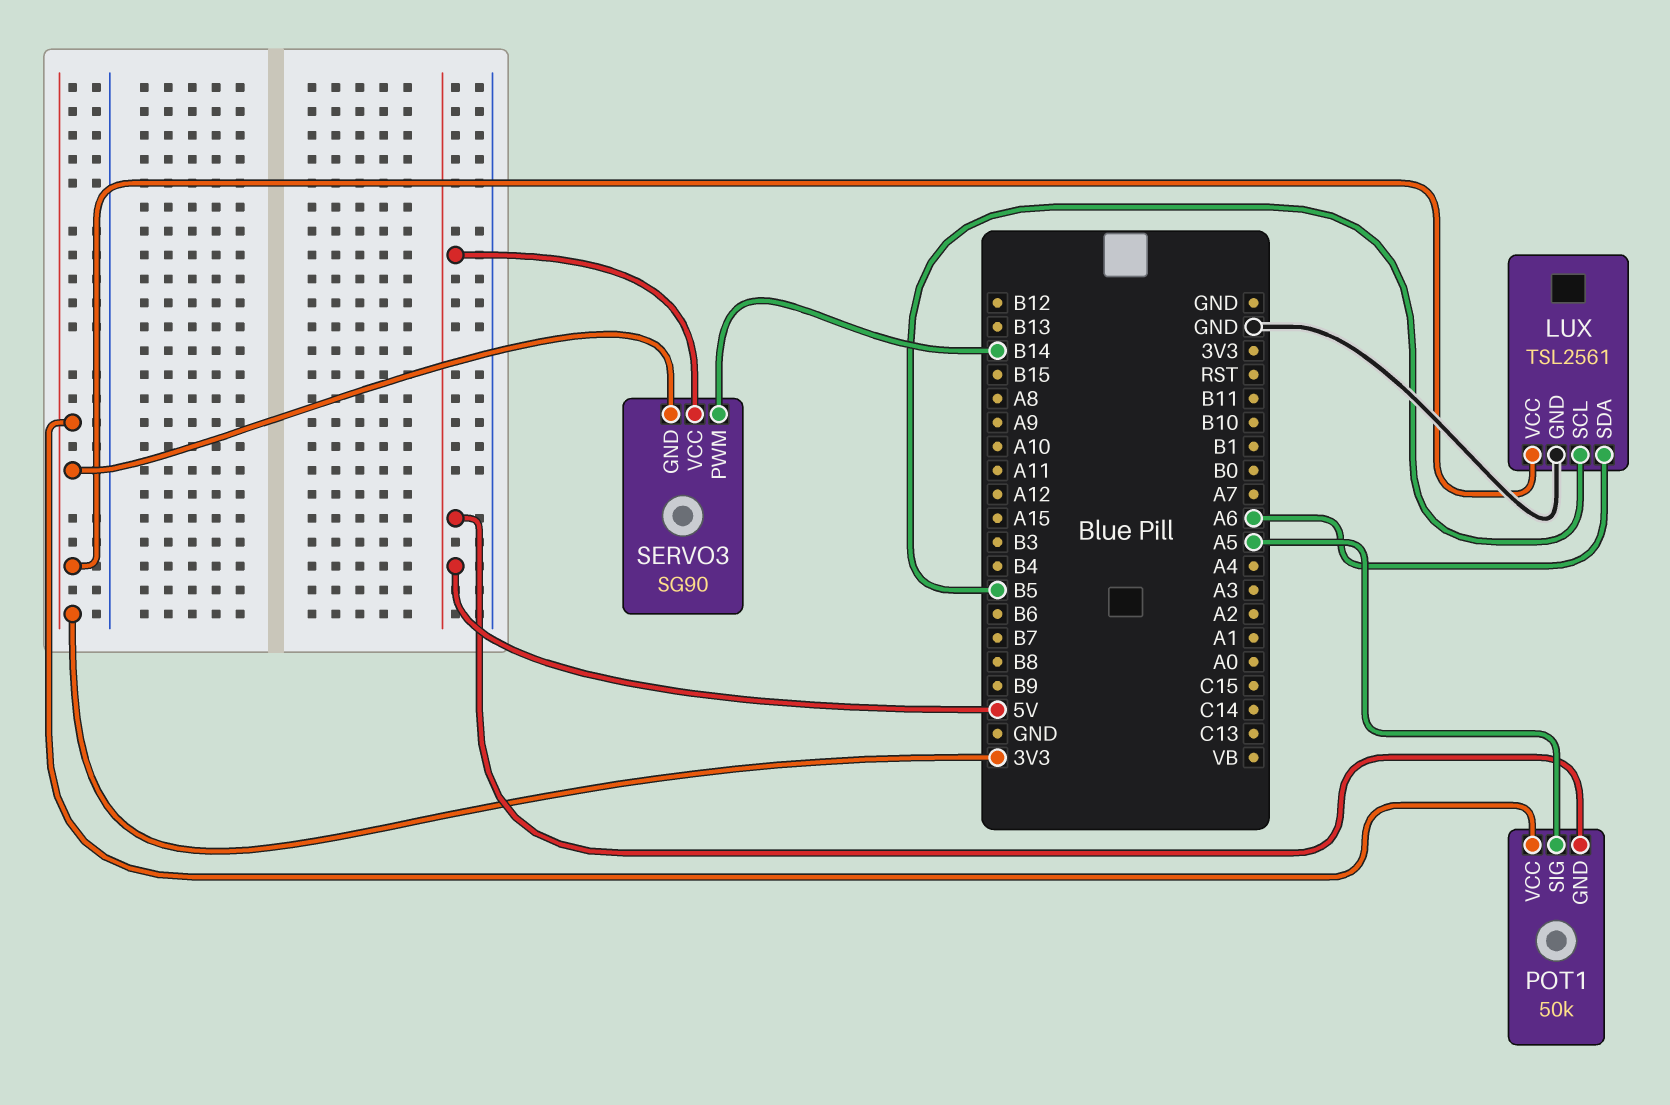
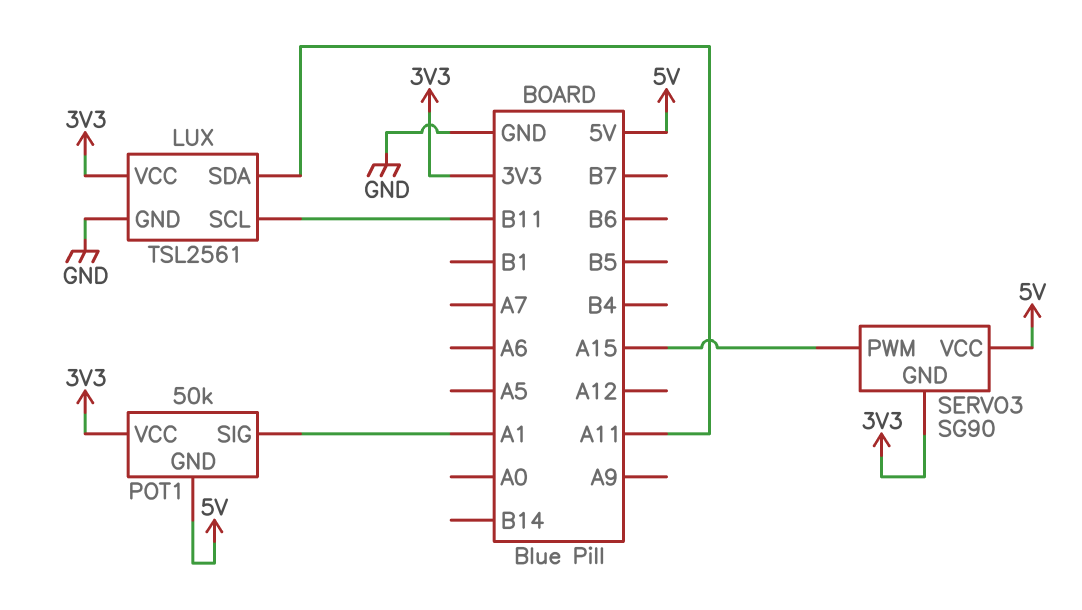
LUX pin SCL: B5 -> B11
LUX pin SDA: A6 -> A11
POT1 pin SIG: A5 -> A1
SERVO3 pin PWM: B14 -> A15

